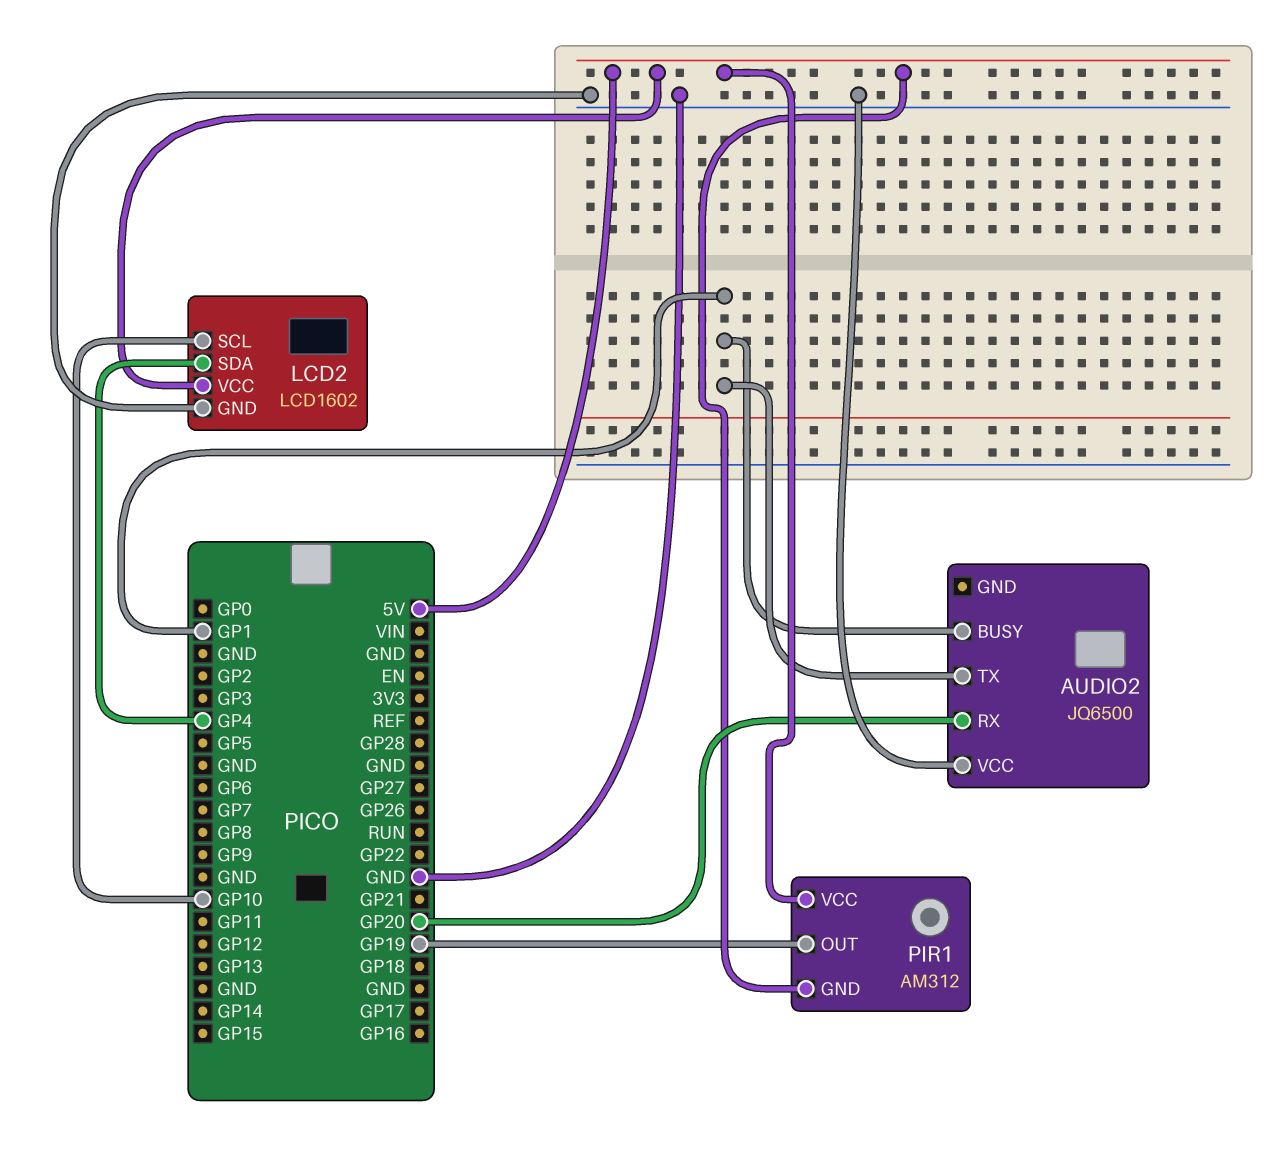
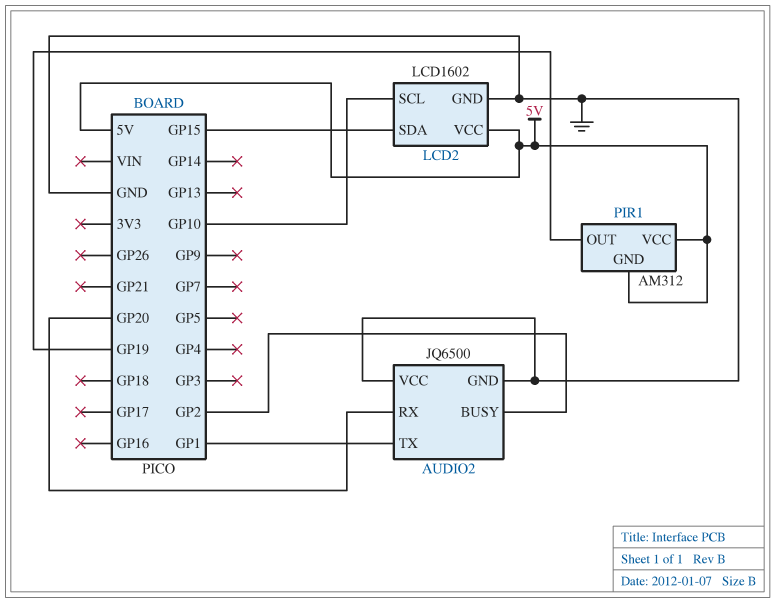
AUDIO2 pin BUSY: GP1 -> GP2
AUDIO2 pin GND: none -> GND
LCD2 pin SDA: GP4 -> GP15

